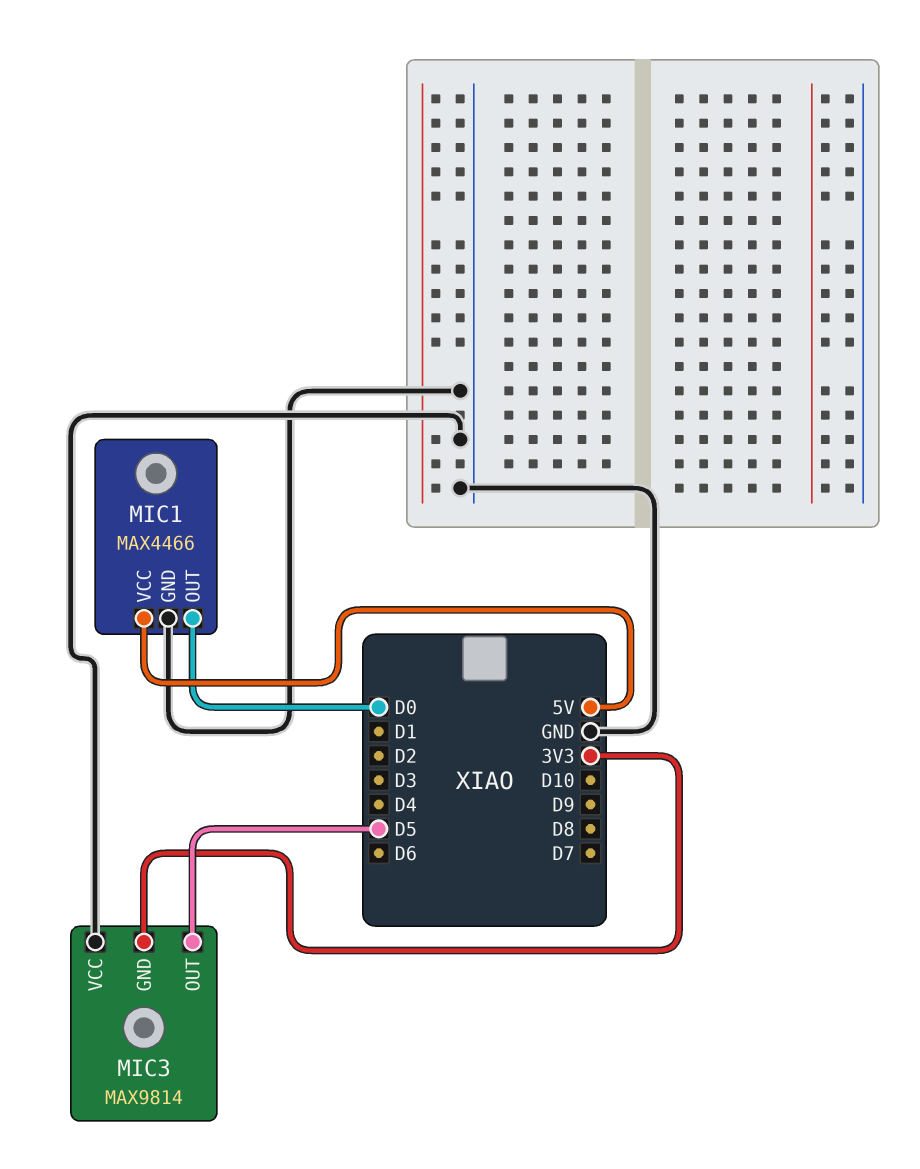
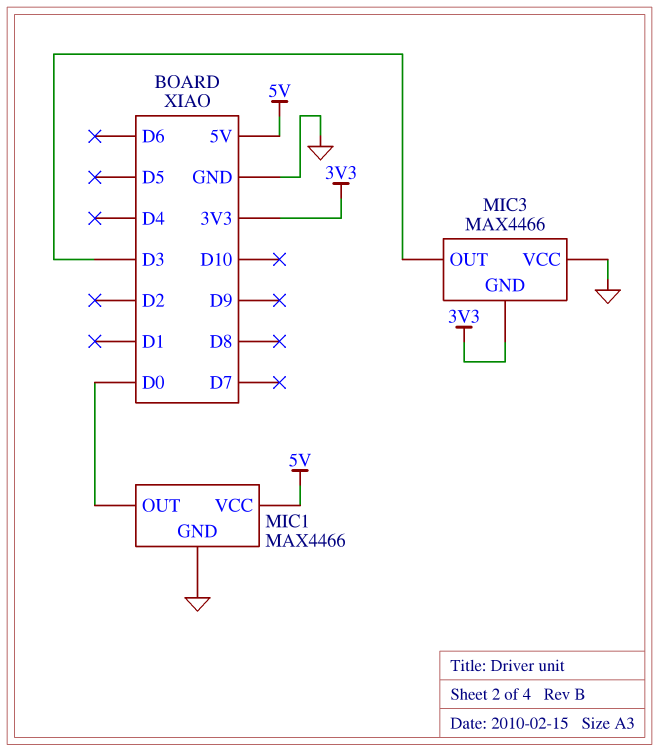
MIC3: MAX9814 -> MAX4466
MIC3 pin OUT: D5 -> D3

